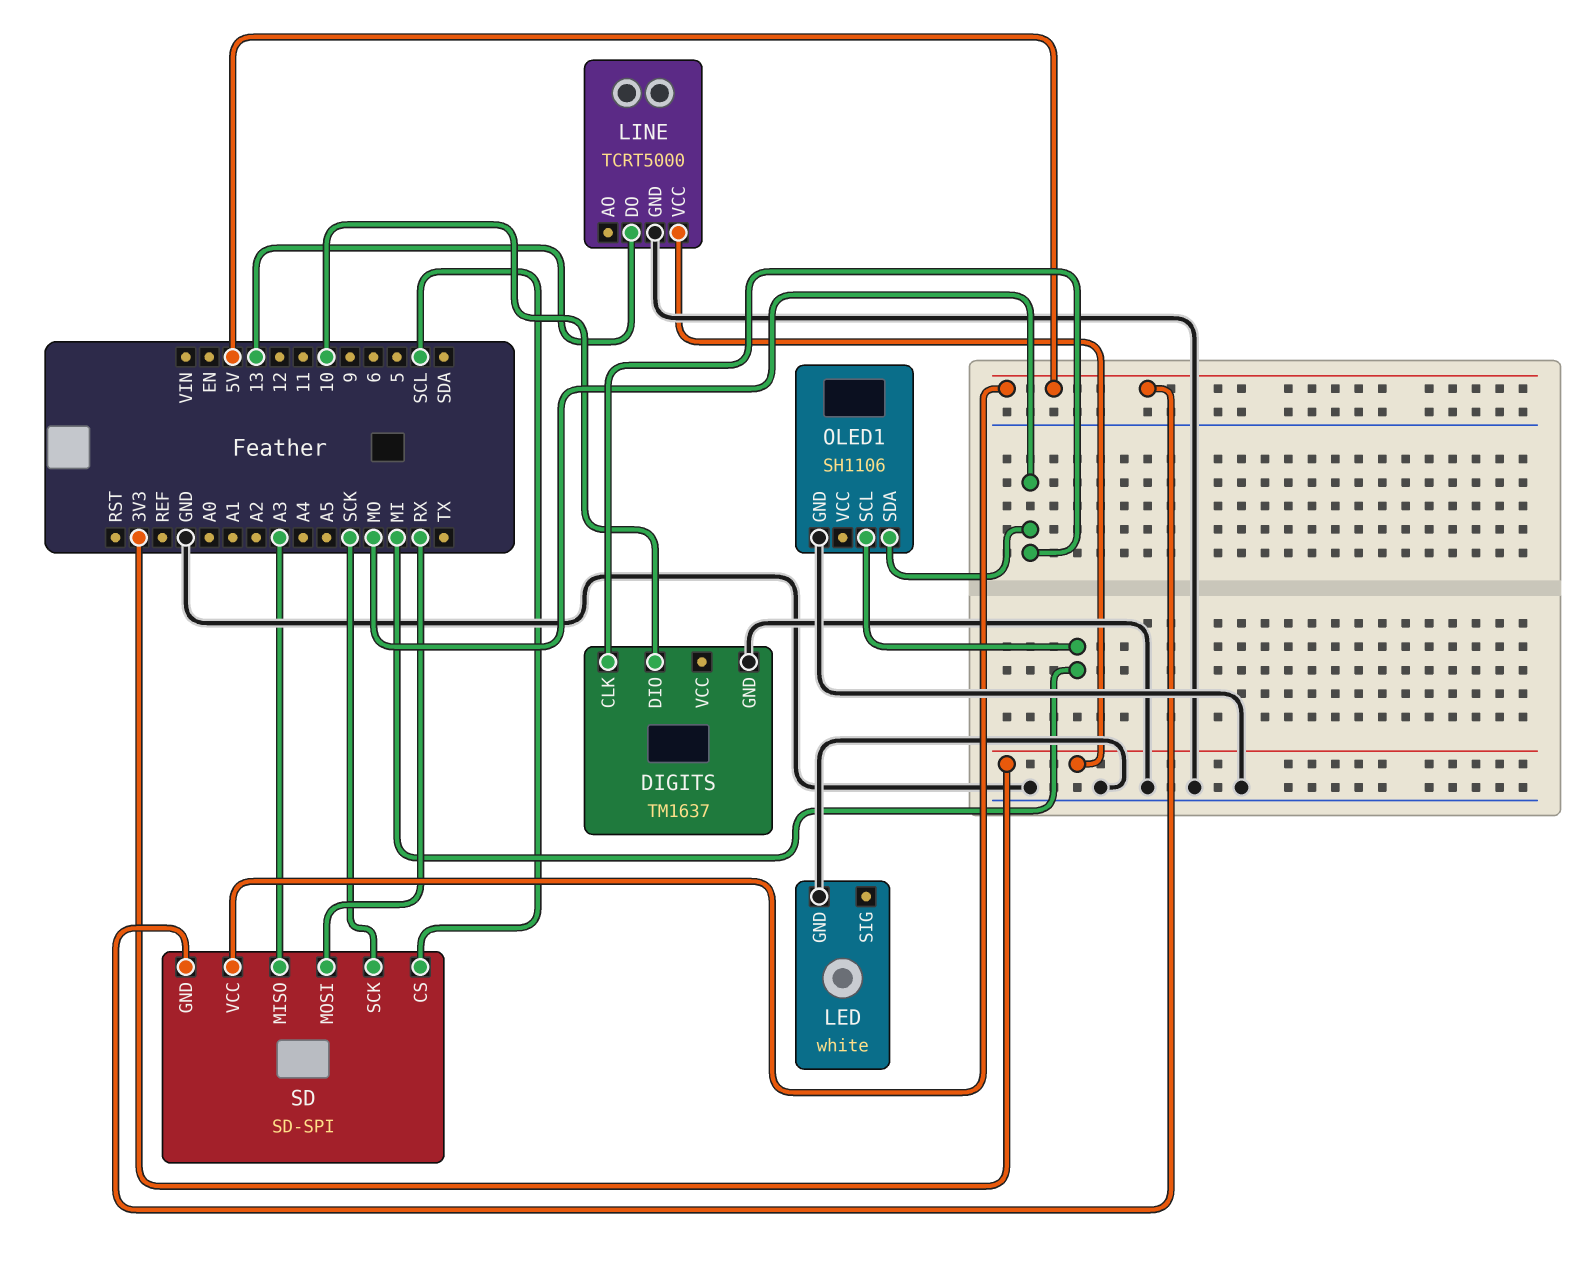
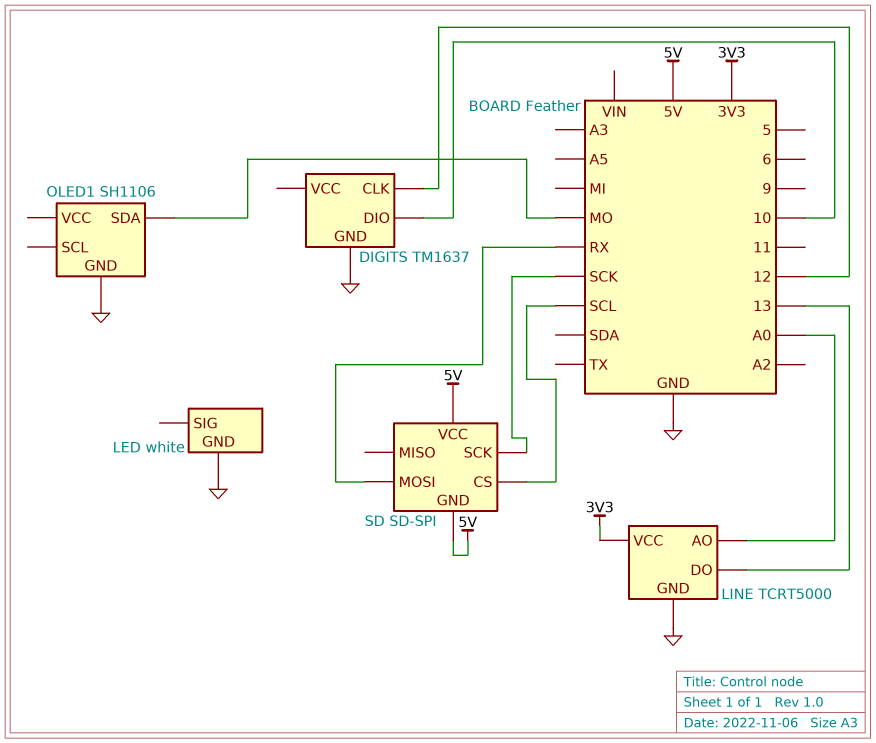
DIGITS pin CLK: MO -> 12
LINE pin AO: none -> A0
OLED1 pin SCL: MI -> none
SD pin MISO: A3 -> none

